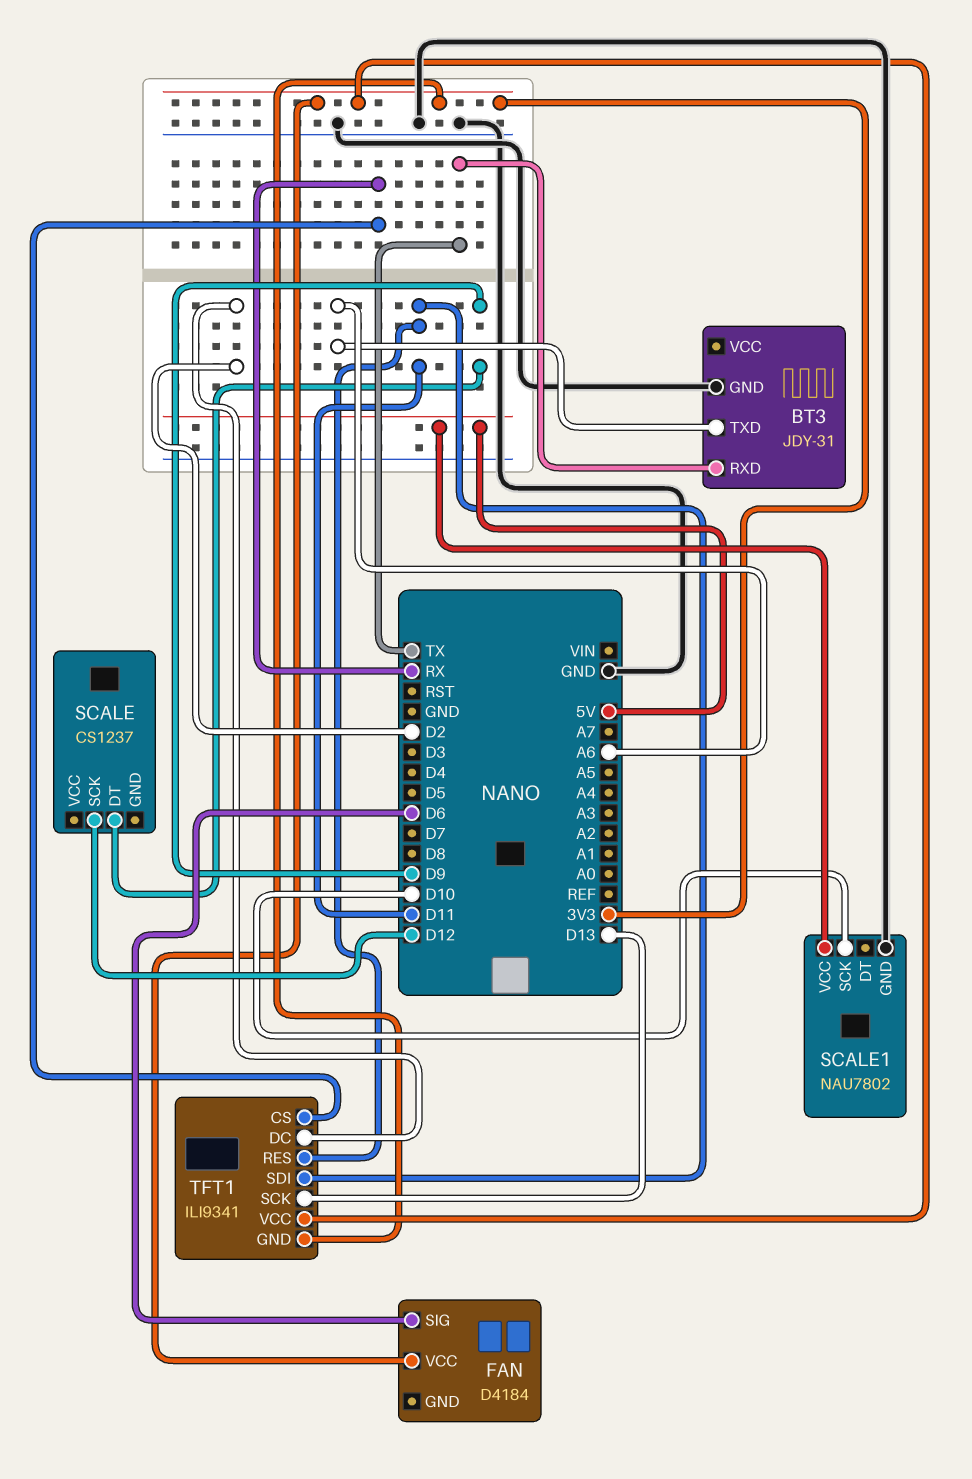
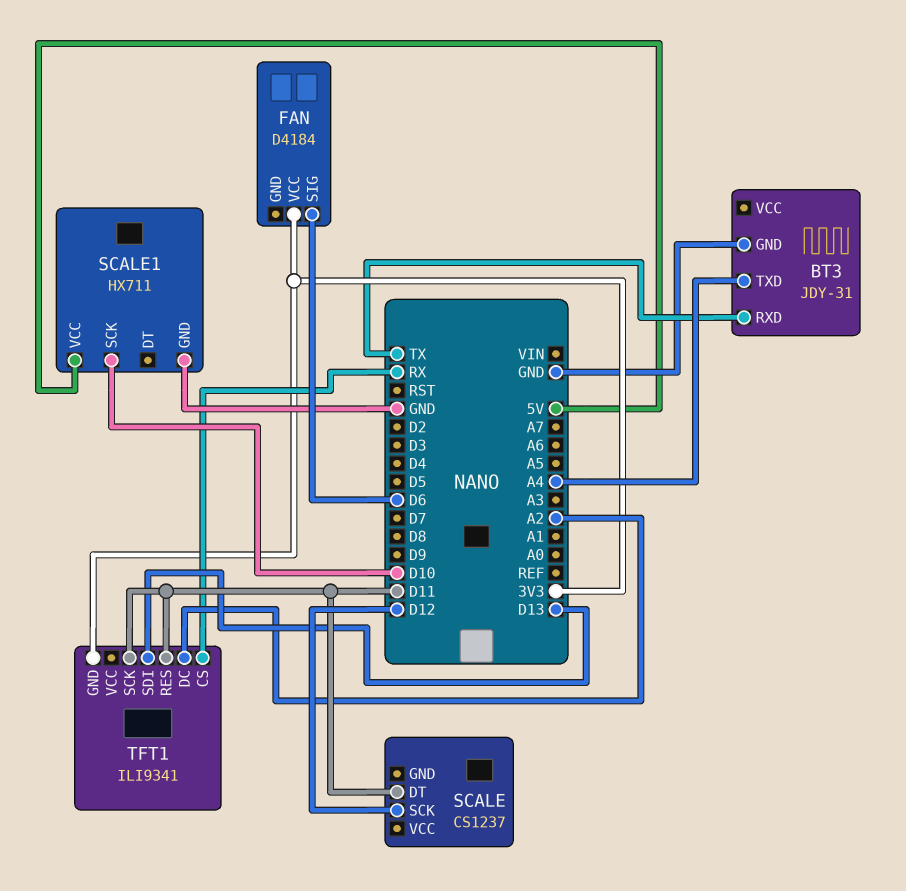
BT3 pin TXD: A6 -> A4
SCALE pin DT: D9 -> D11
SCALE1: NAU7802 -> HX711
TFT1 pin DC: D2 -> A2
TFT1 pin SCK: D13 -> D11
TFT1 pin SDI: D11 -> D13
TFT1 pin VCC: 3V3 -> none

